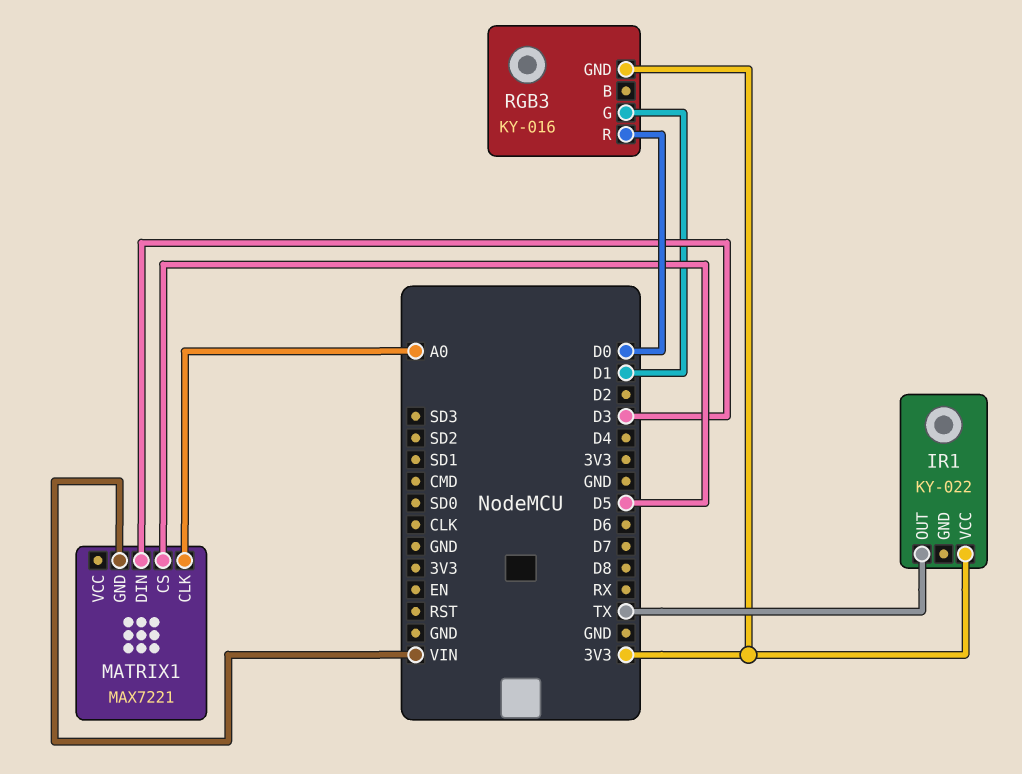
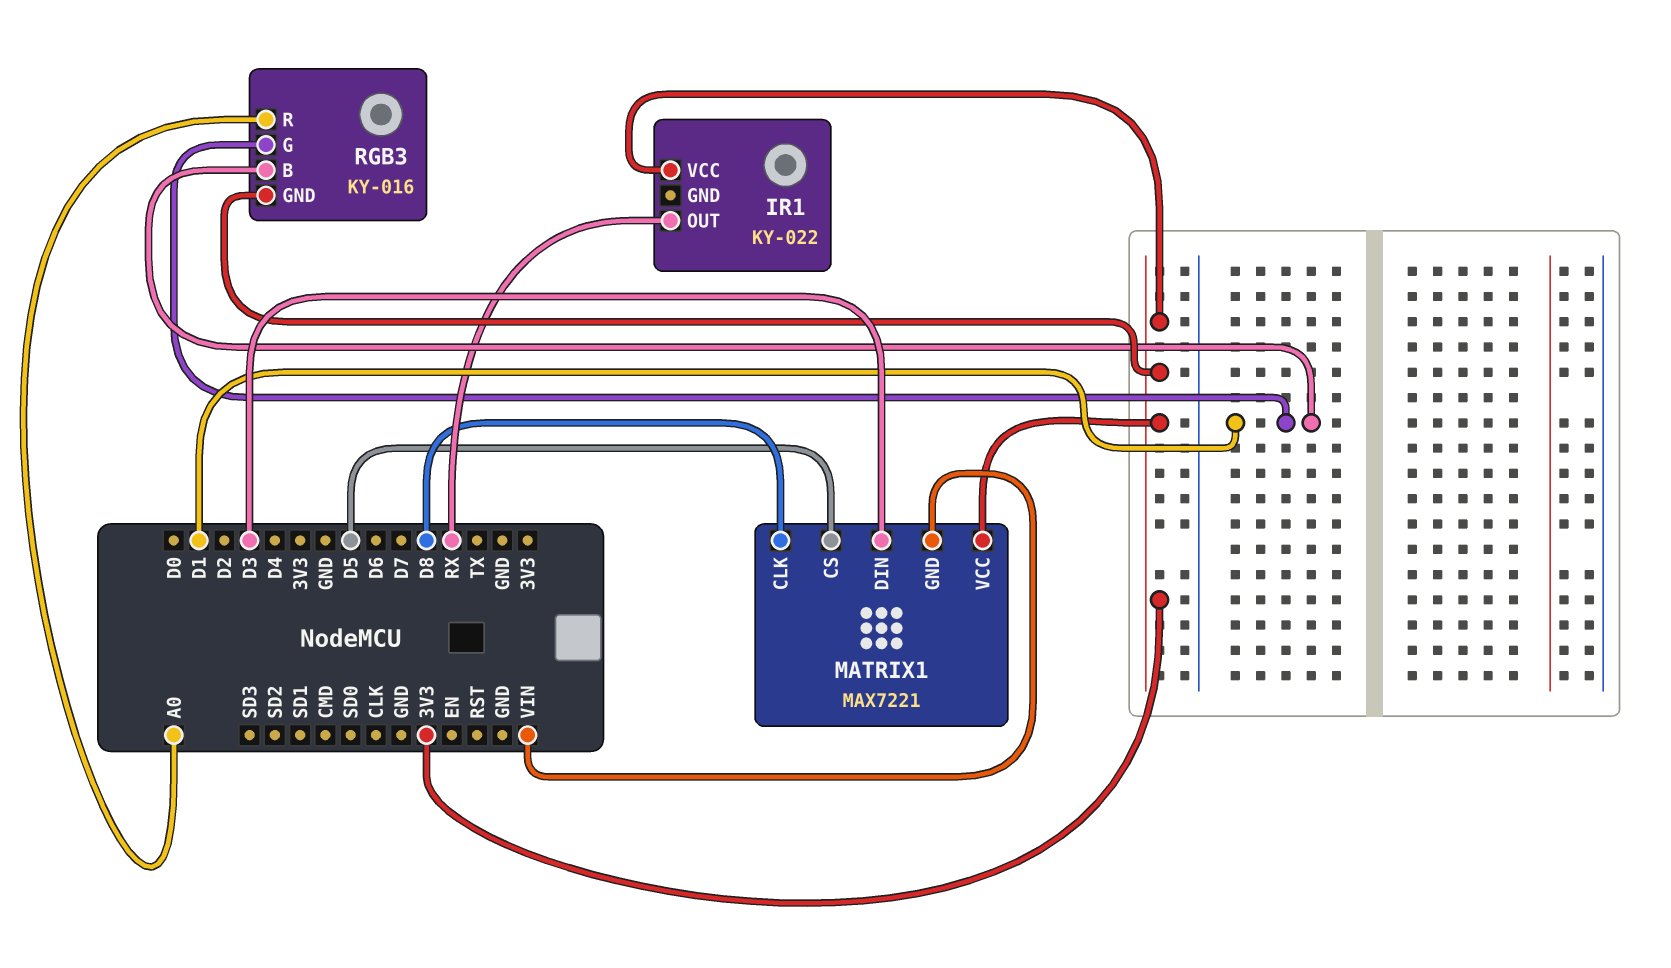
IR1 pin OUT: TX -> RX
MATRIX1 pin CLK: A0 -> D8
MATRIX1 pin VCC: none -> 3V3
RGB3 pin B: none -> D1
RGB3 pin R: D0 -> A0

